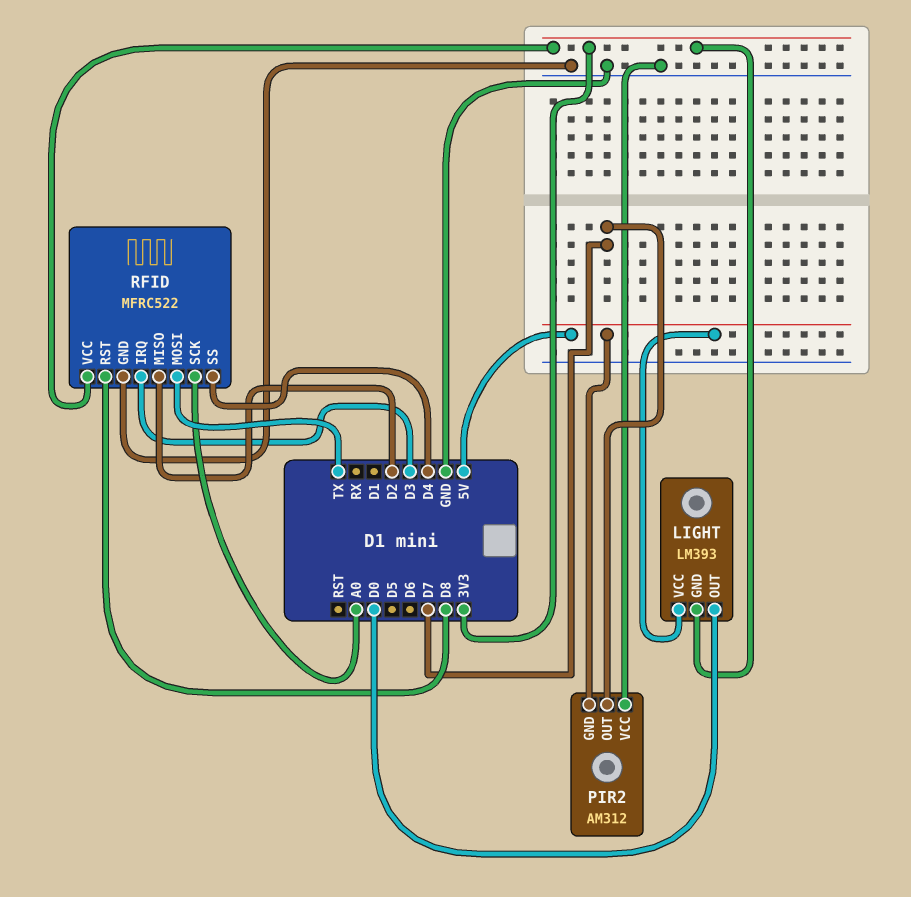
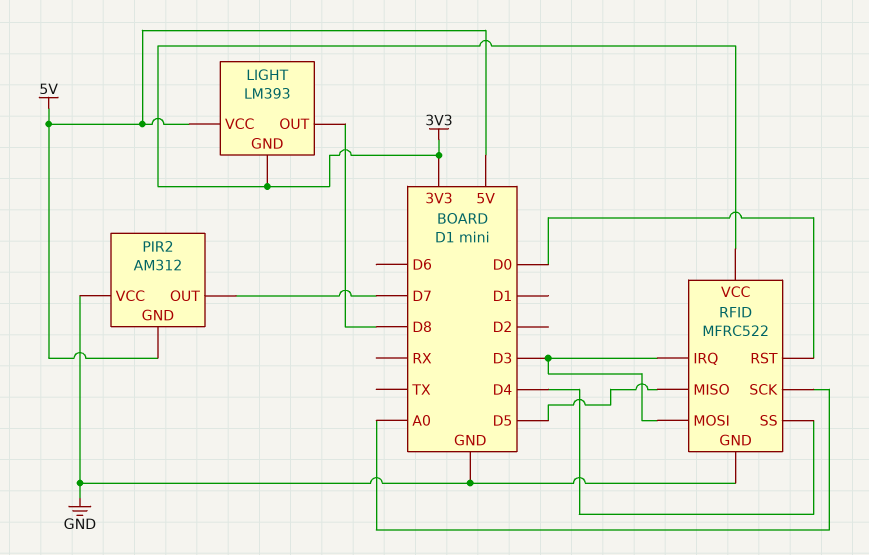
LIGHT pin OUT: D0 -> D8
RFID pin MISO: D2 -> D5
RFID pin MOSI: TX -> D3
RFID pin RST: D8 -> D0

